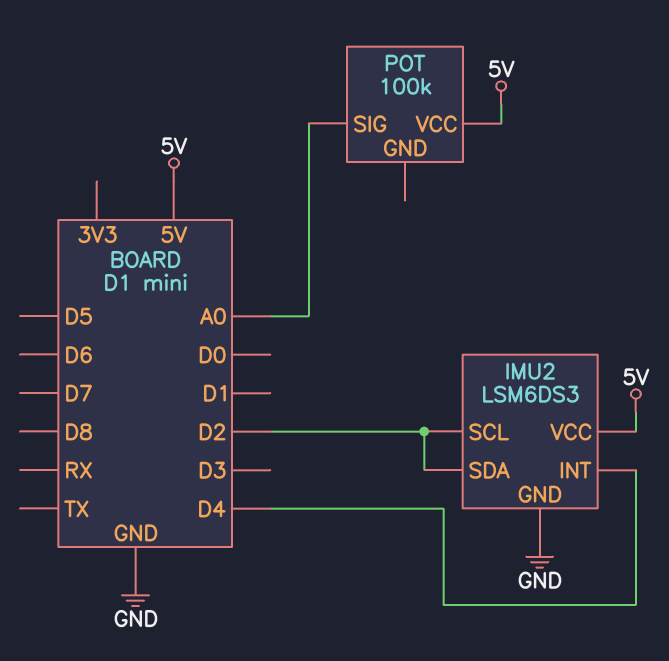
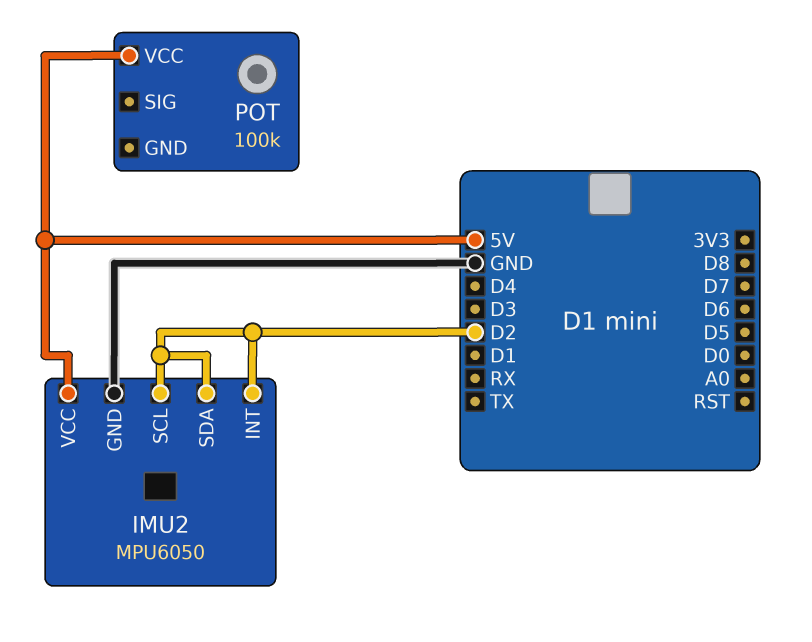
IMU2: LSM6DS3 -> MPU6050
IMU2 pin INT: D4 -> D2
POT pin SIG: A0 -> none

